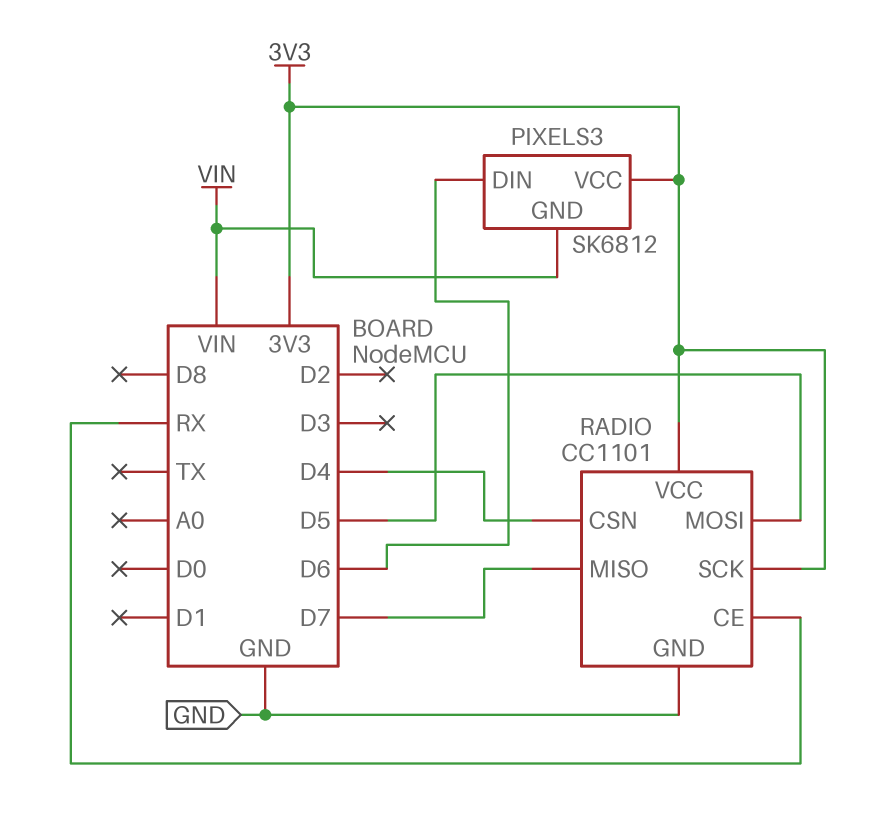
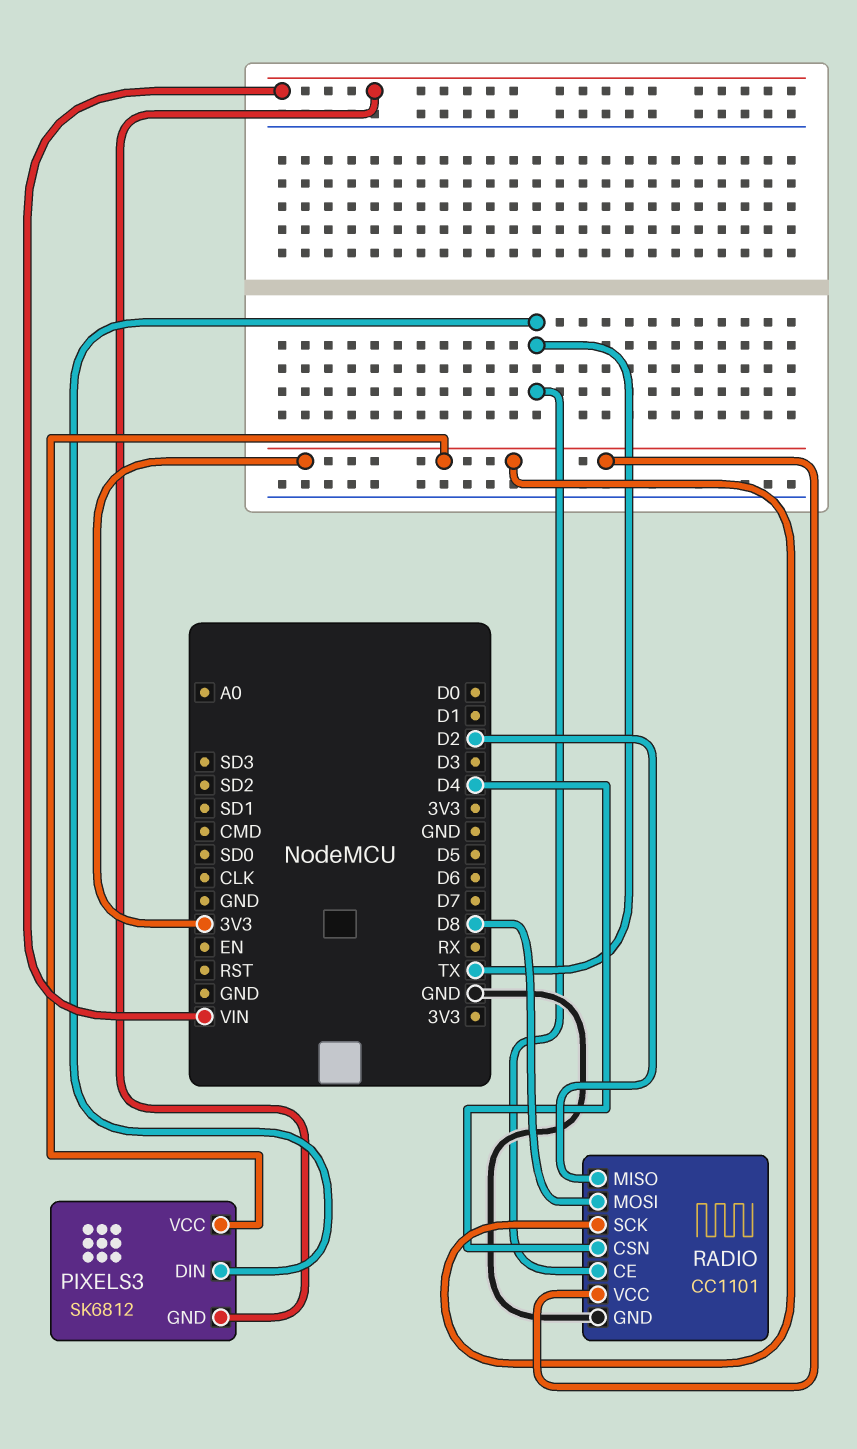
PIXELS3 pin DIN: D6 -> TX
RADIO pin CE: RX -> TX
RADIO pin MISO: D7 -> D2
RADIO pin MOSI: D5 -> D8

